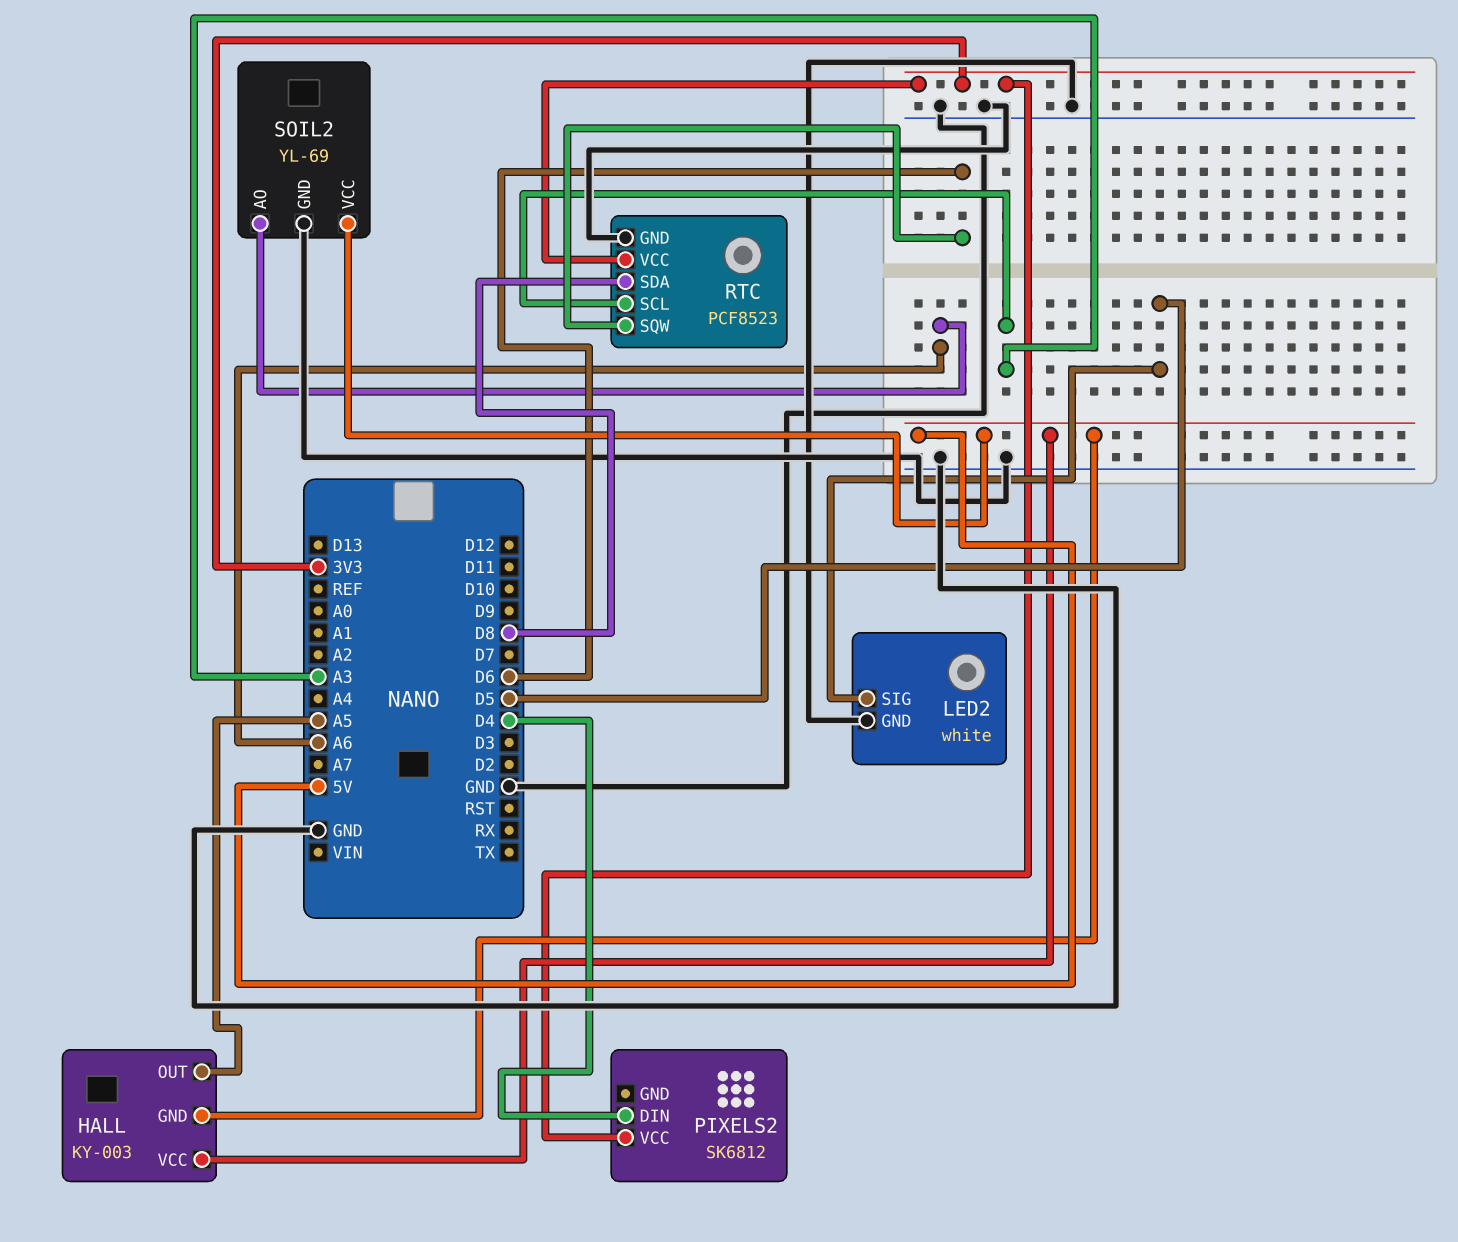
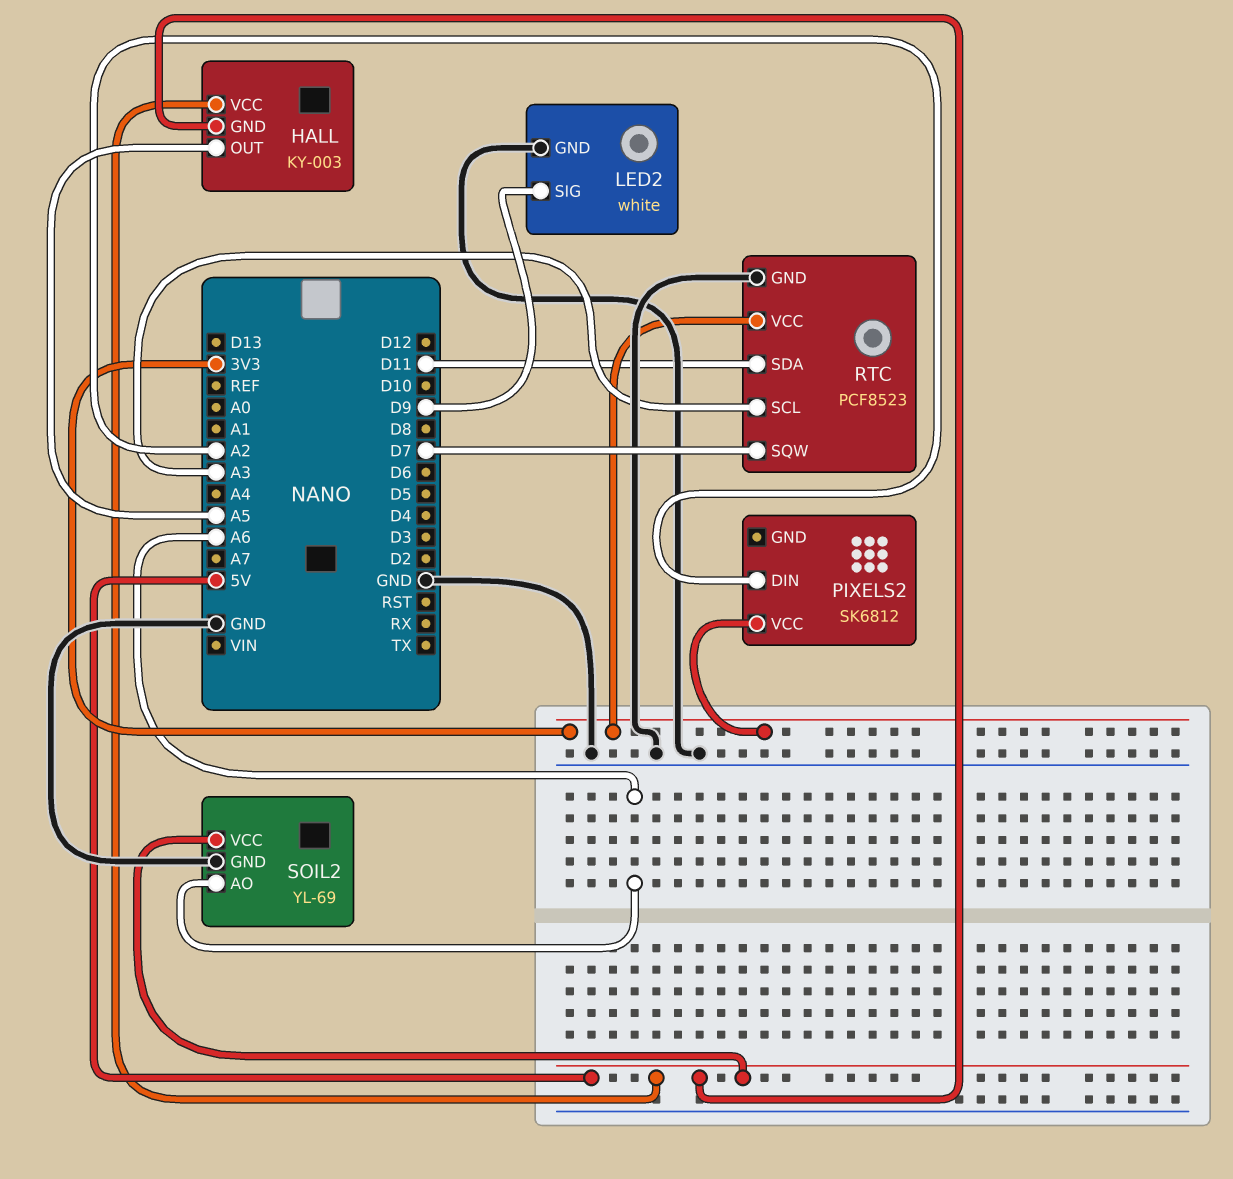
LED2 pin SIG: D5 -> D9
PIXELS2 pin DIN: D4 -> A2
RTC pin SDA: D8 -> D11
RTC pin SQW: D6 -> D7

